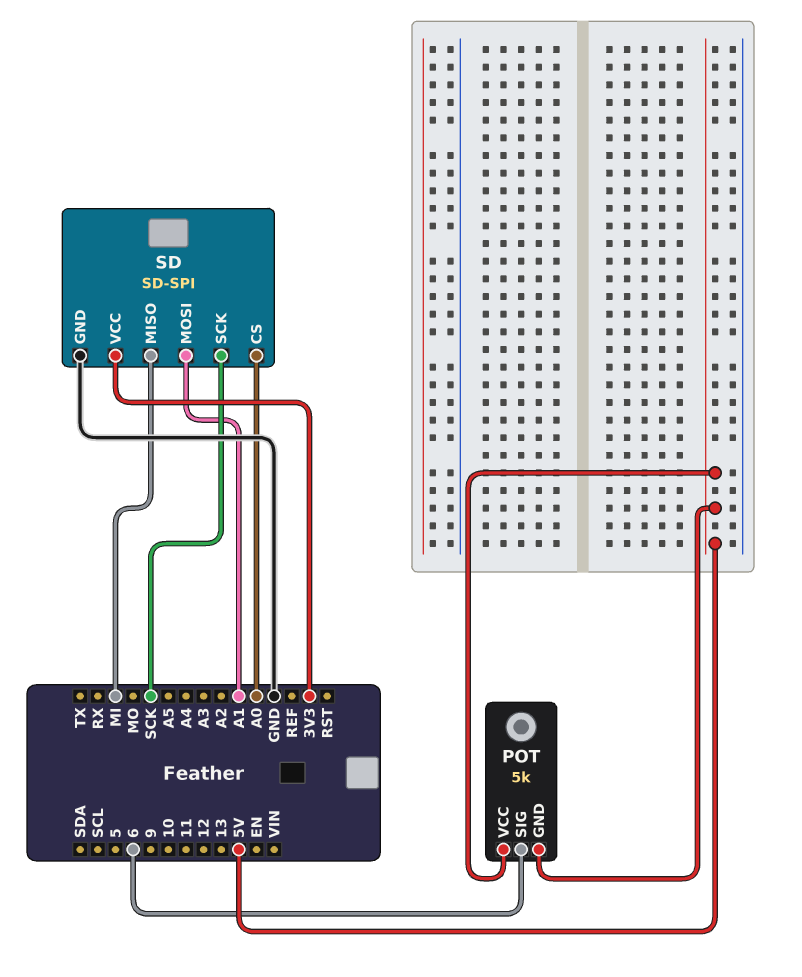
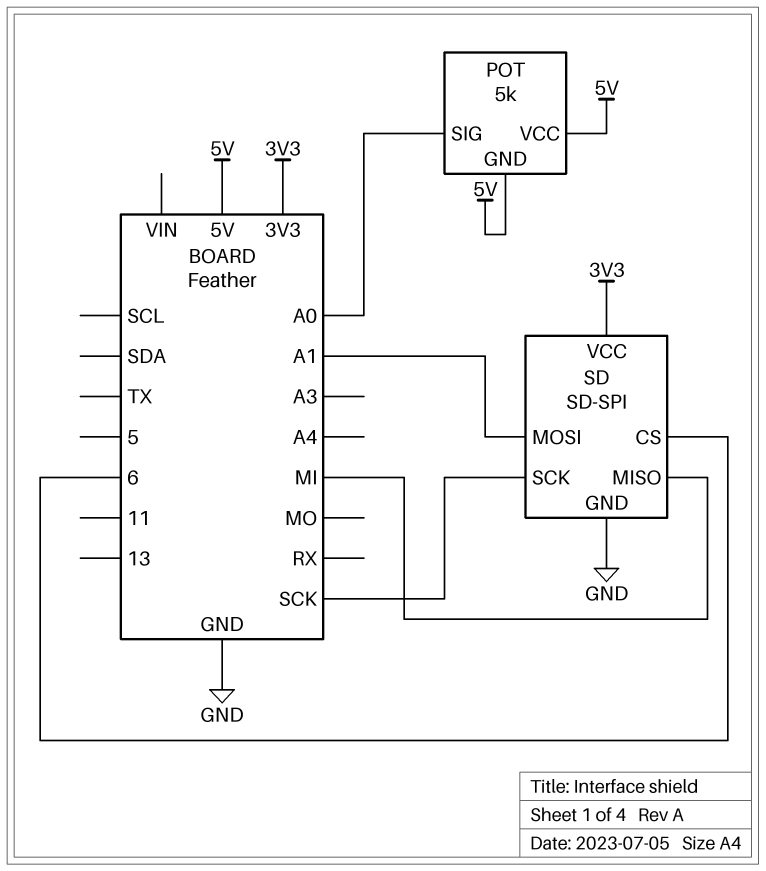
POT pin SIG: 6 -> A0
SD pin CS: A0 -> 6

